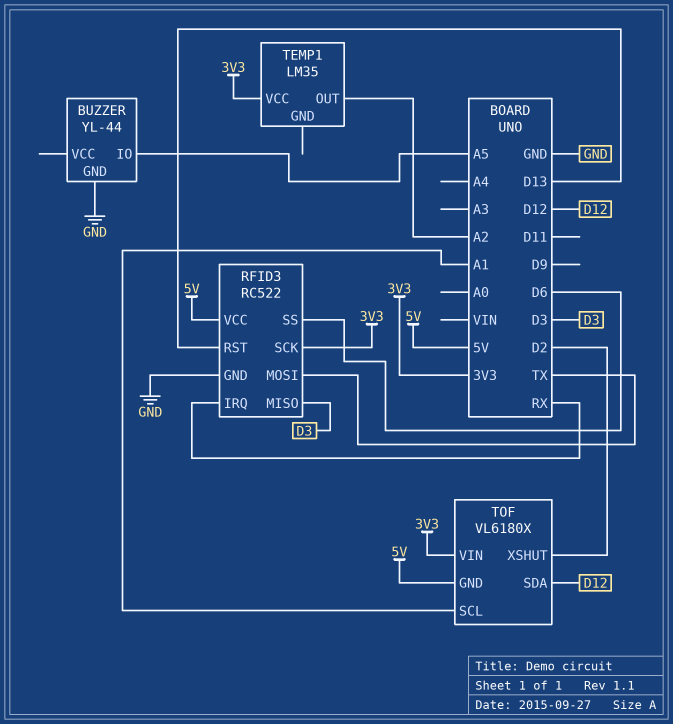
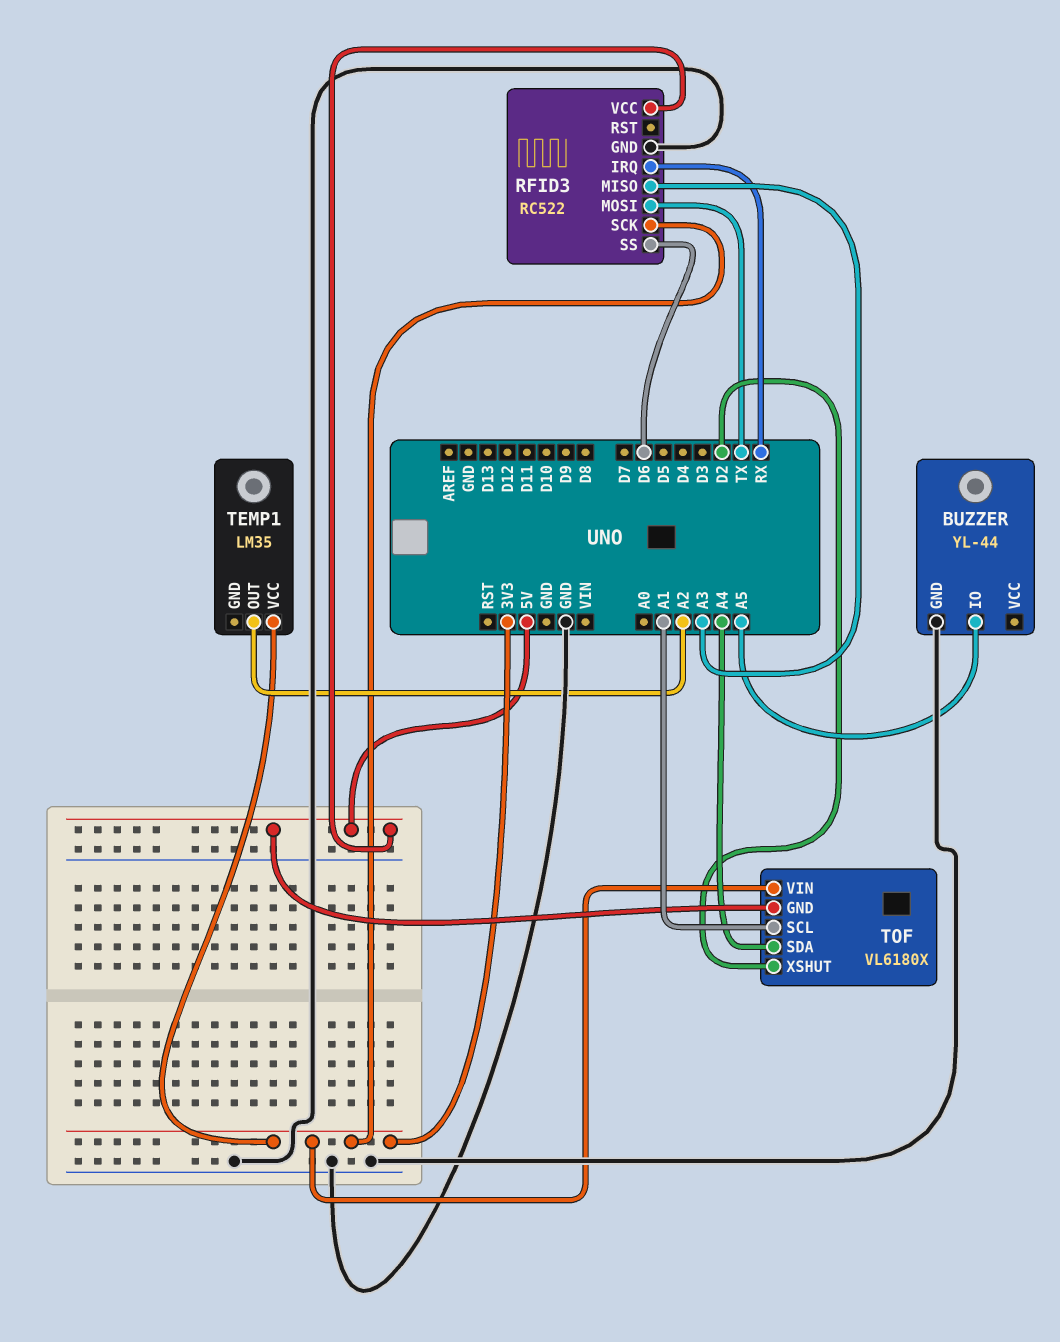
RFID3 pin MISO: D3 -> A3
RFID3 pin RST: D13 -> none
TOF pin SDA: D12 -> A4

